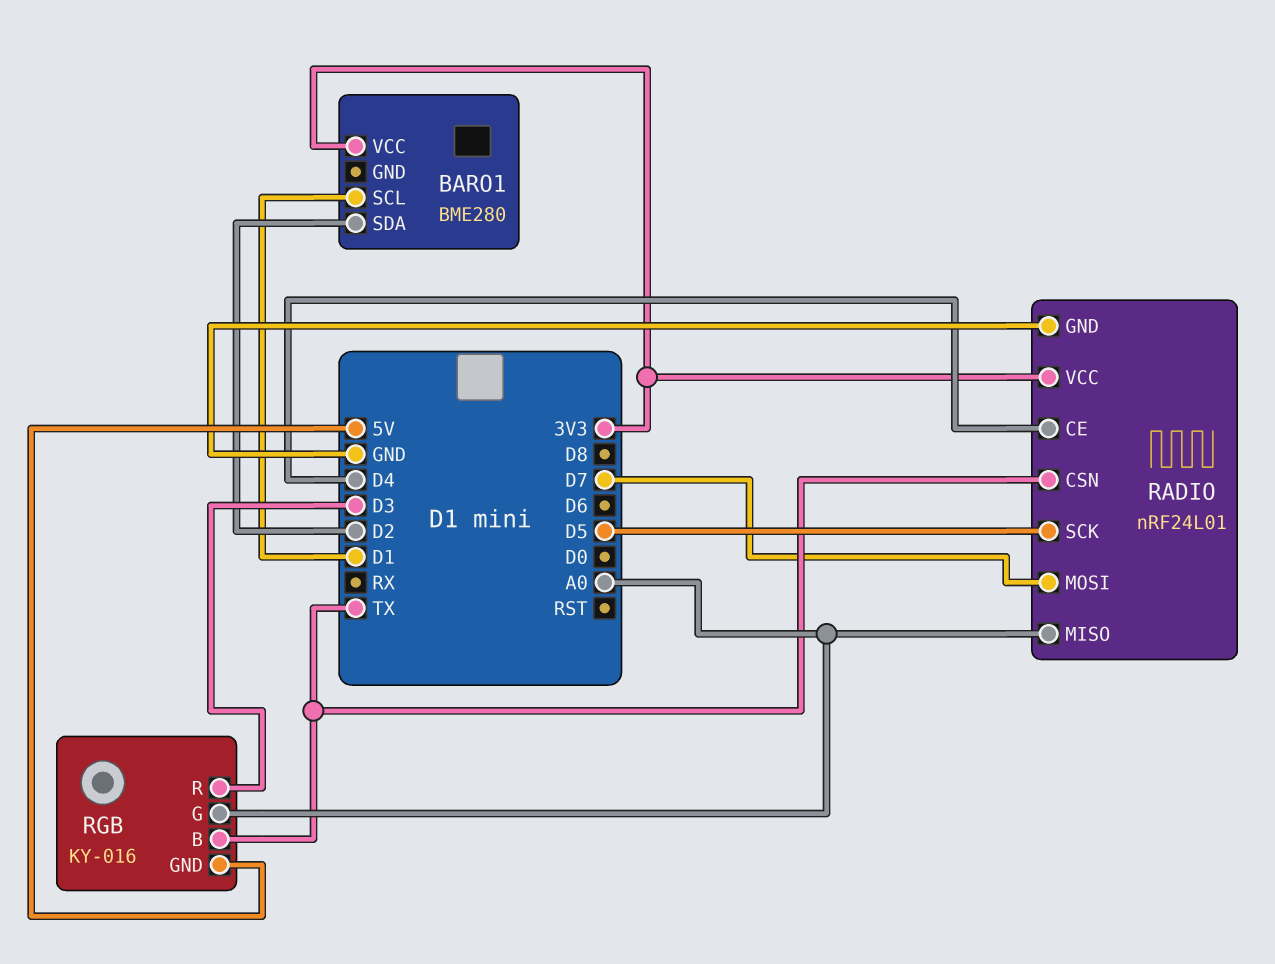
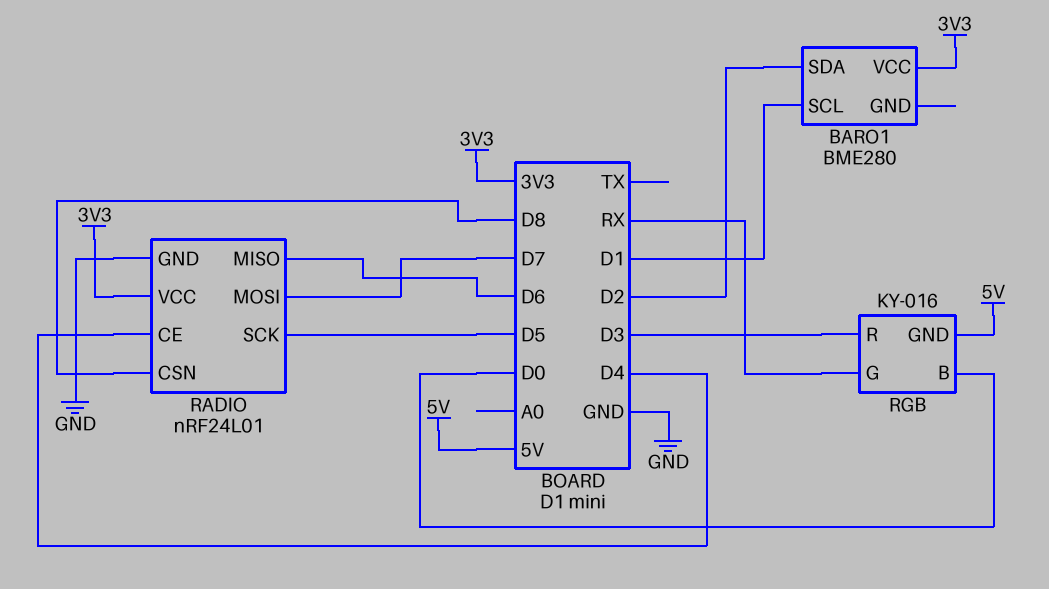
RADIO pin CSN: TX -> D8
RADIO pin MISO: A0 -> D6
RGB pin B: TX -> D0
RGB pin G: A0 -> RX

